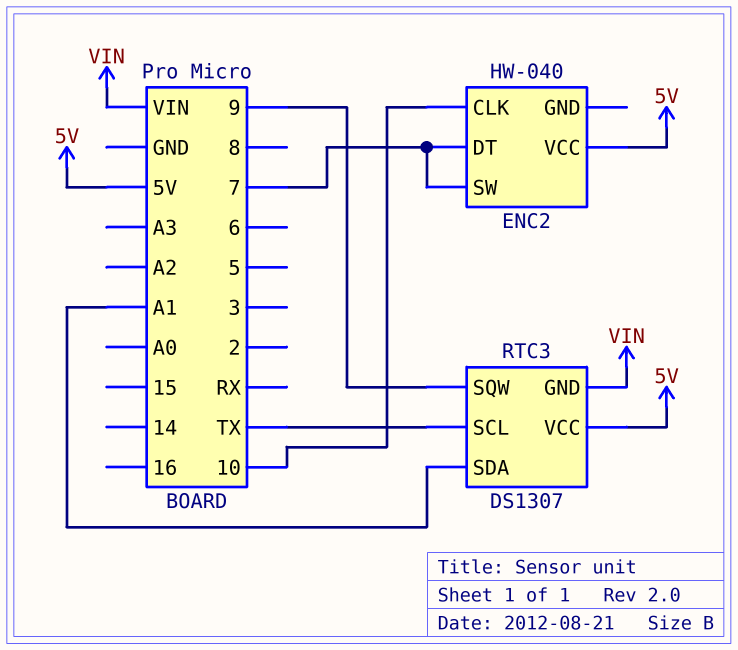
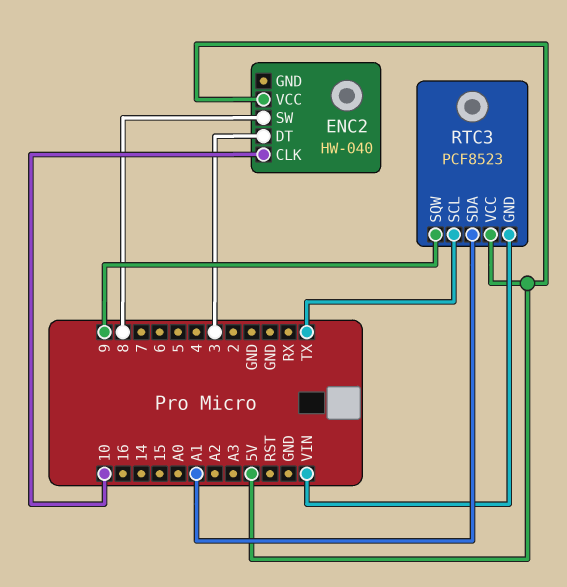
ENC2 pin DT: 7 -> 3
ENC2 pin SW: 7 -> 8
RTC3: DS1307 -> PCF8523

